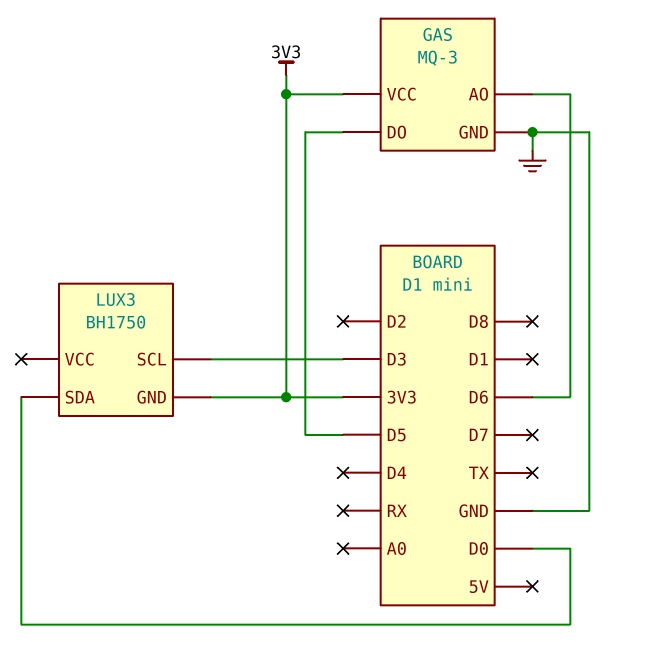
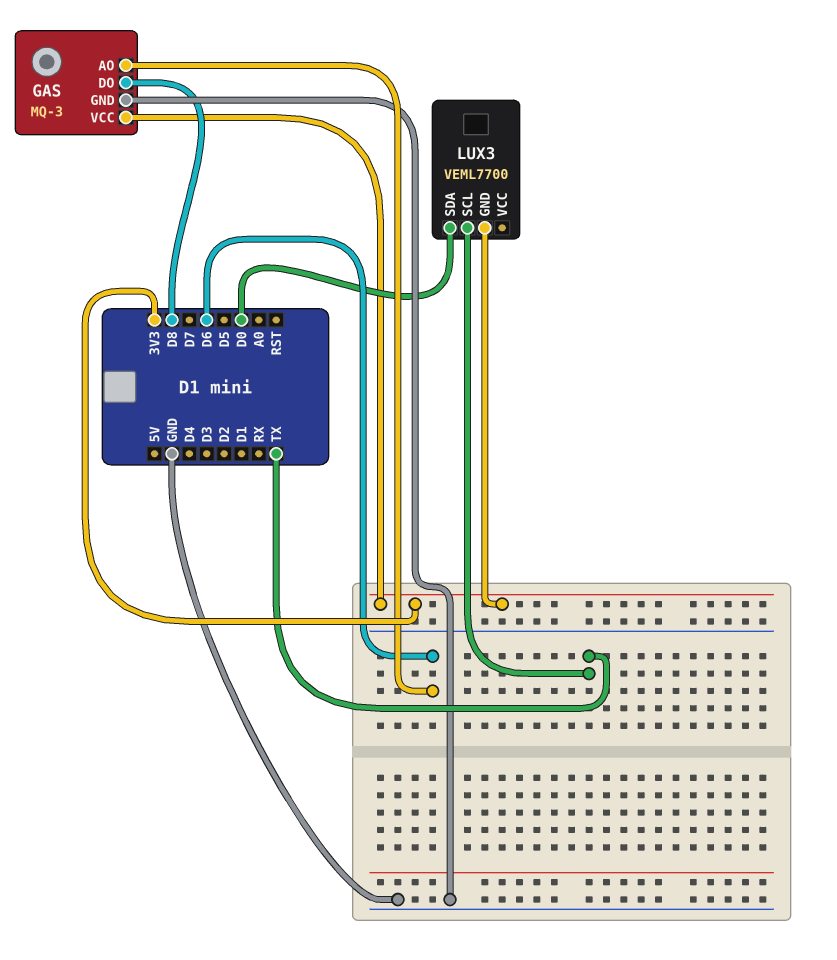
GAS pin DO: D5 -> D8
LUX3: BH1750 -> VEML7700
LUX3 pin SCL: D3 -> TX

